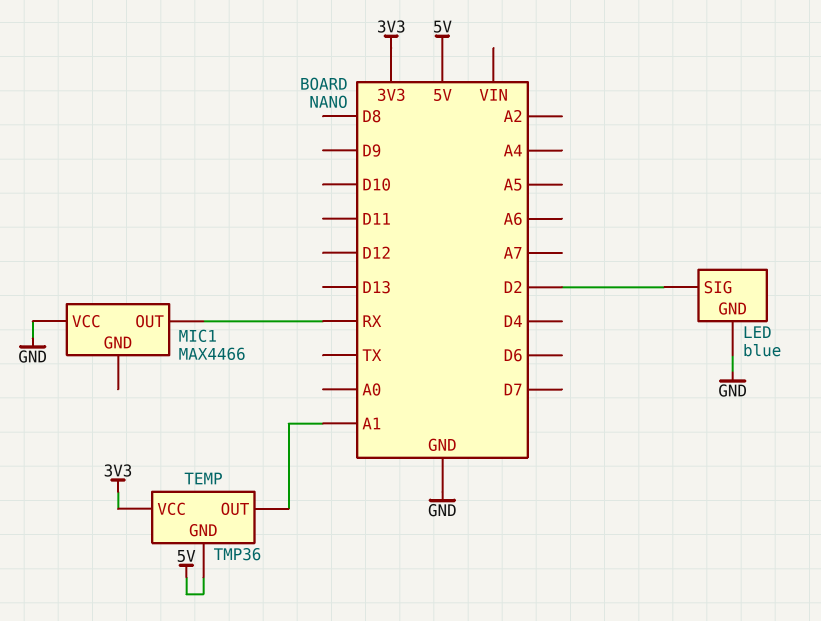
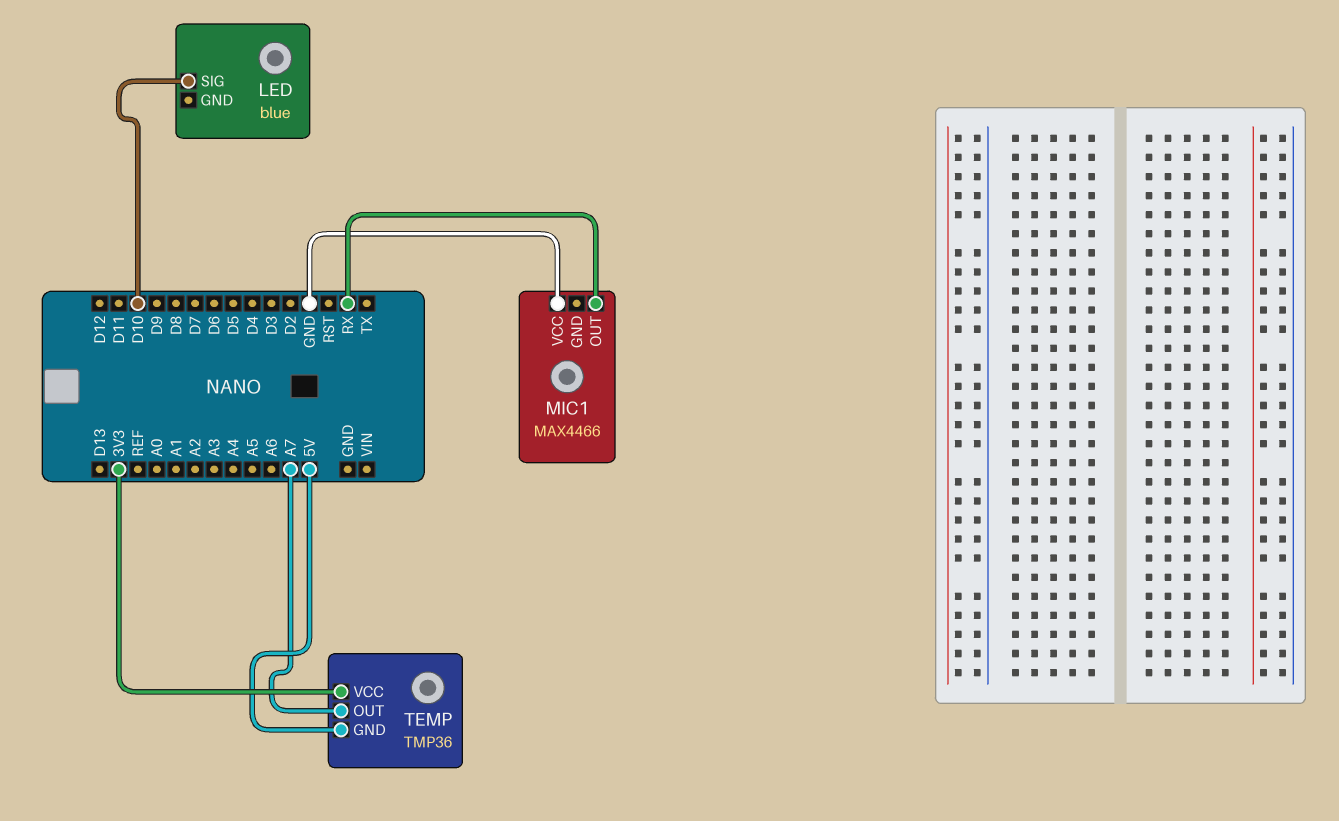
LED pin GND: GND -> none
LED pin SIG: D2 -> D10
TEMP pin OUT: A1 -> A7

